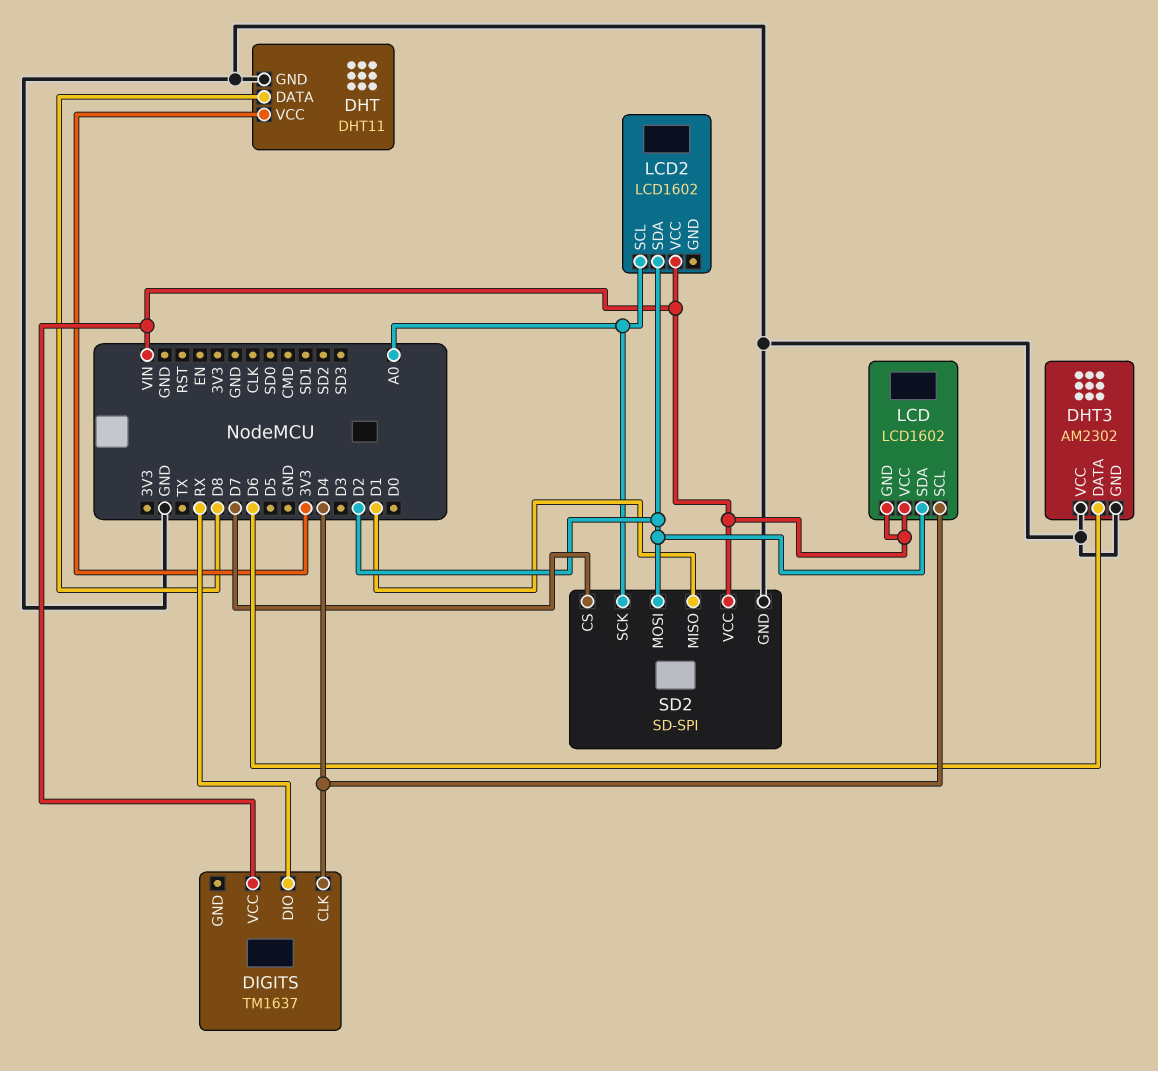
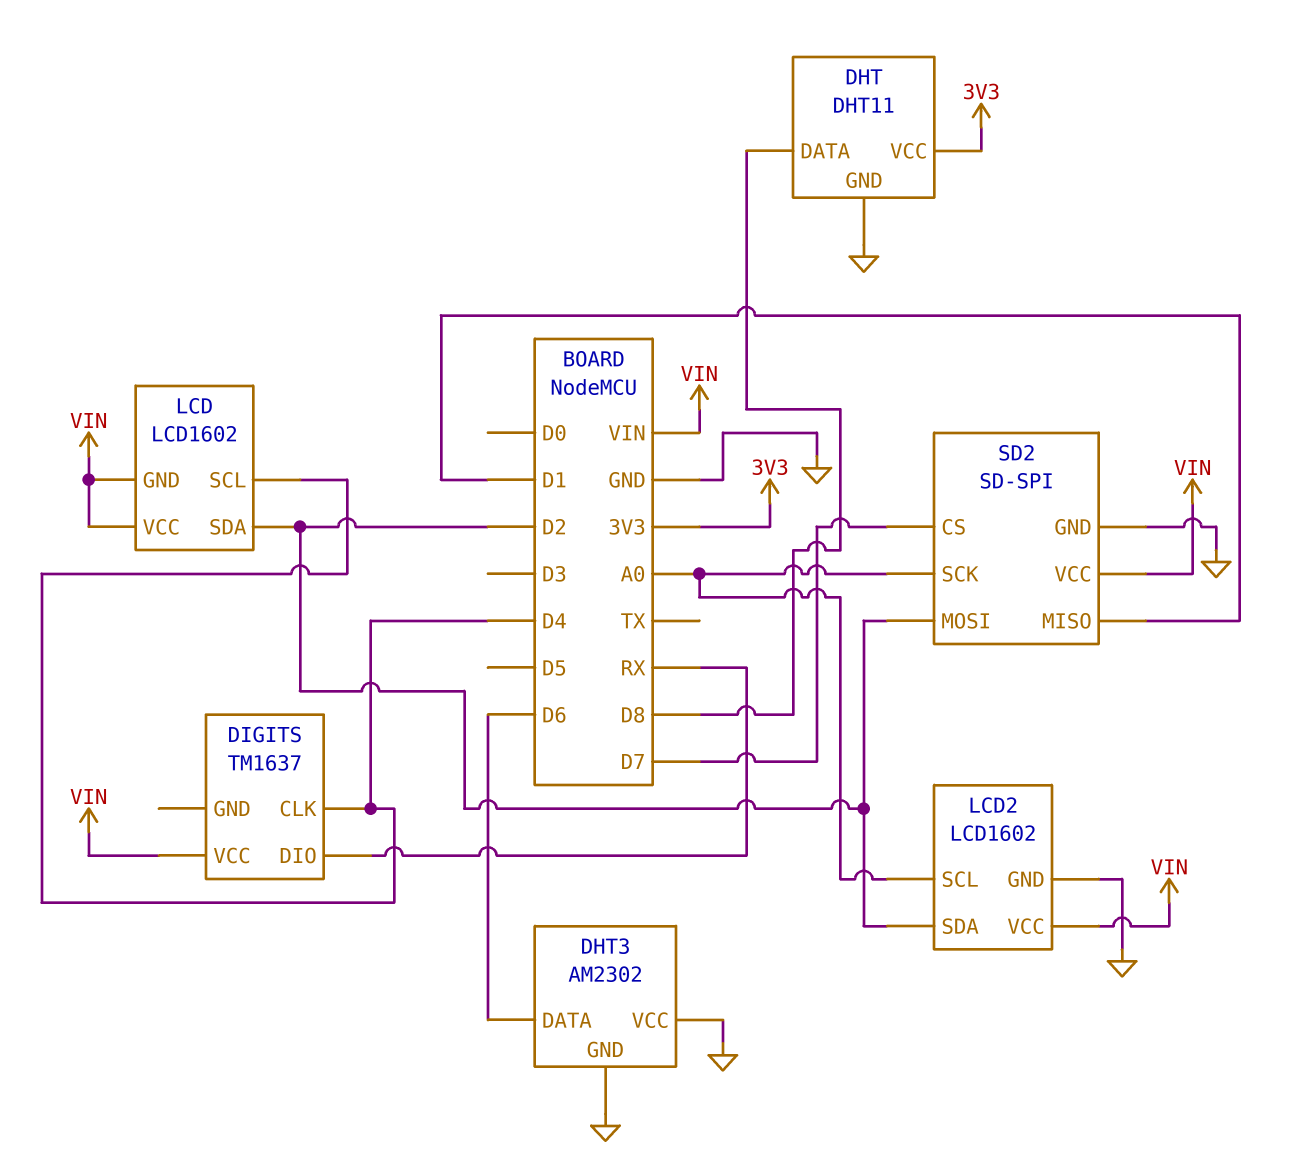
LCD2 pin GND: none -> GND

